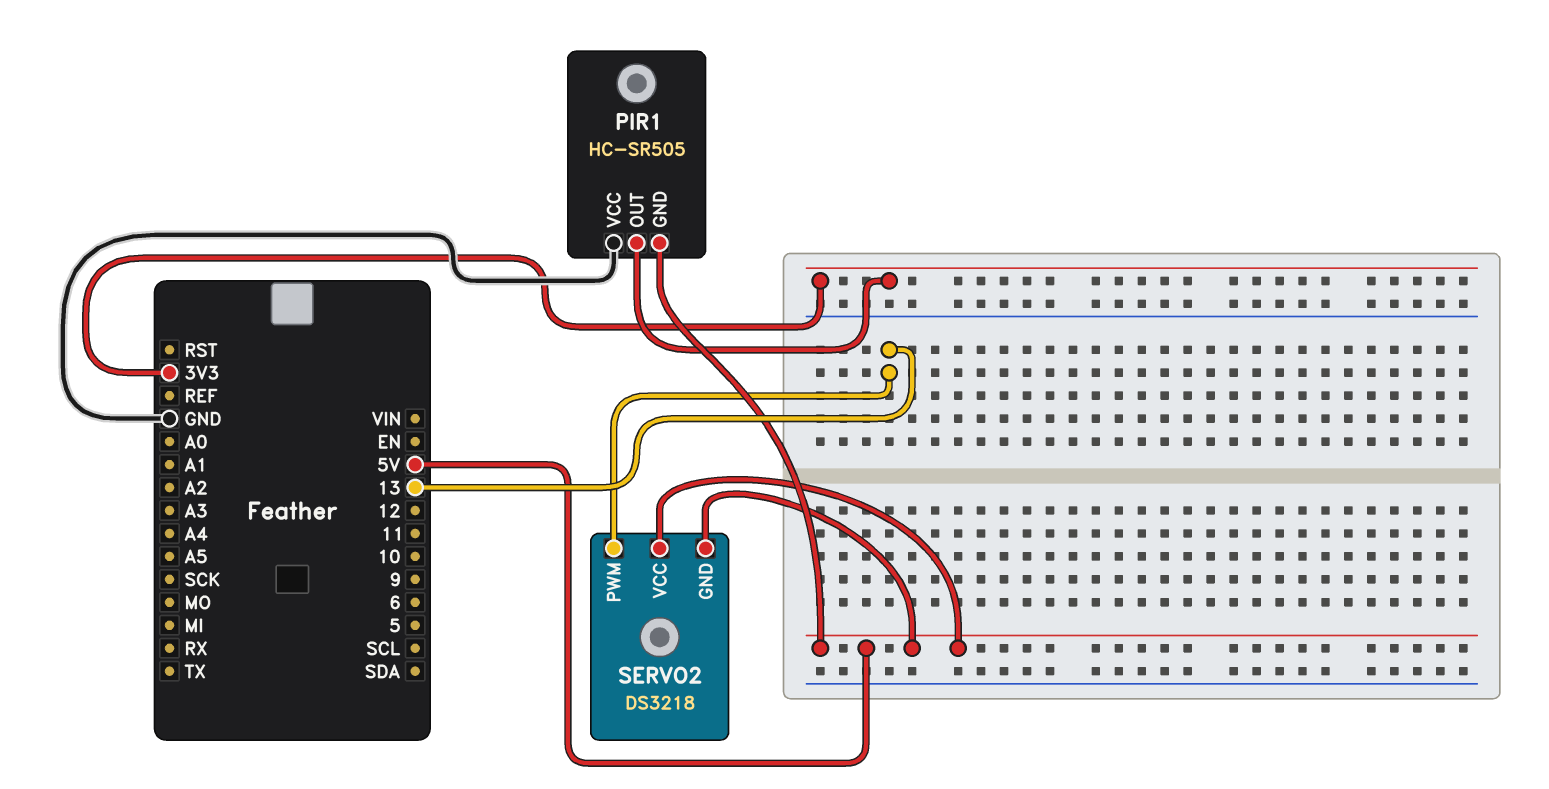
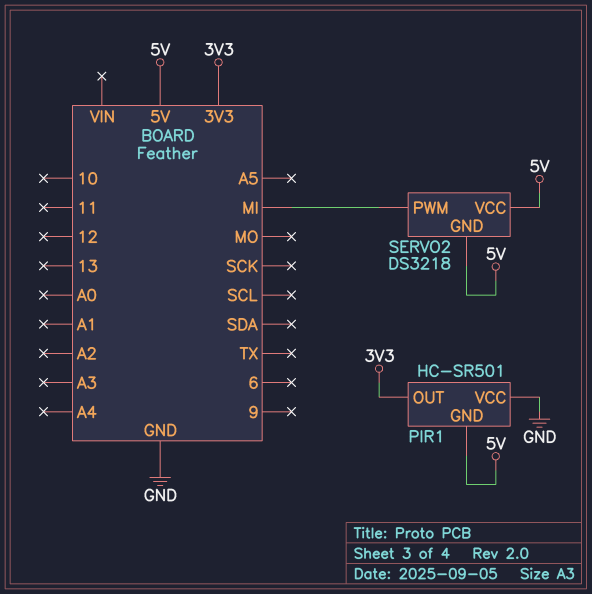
PIR1: HC-SR505 -> HC-SR501
SERVO2 pin PWM: 13 -> MI

